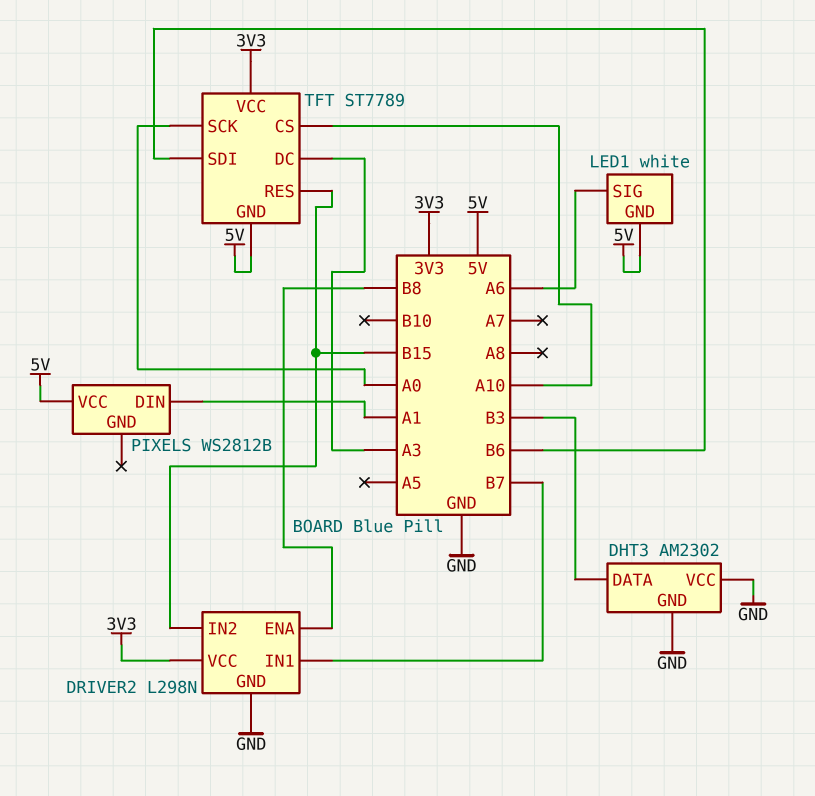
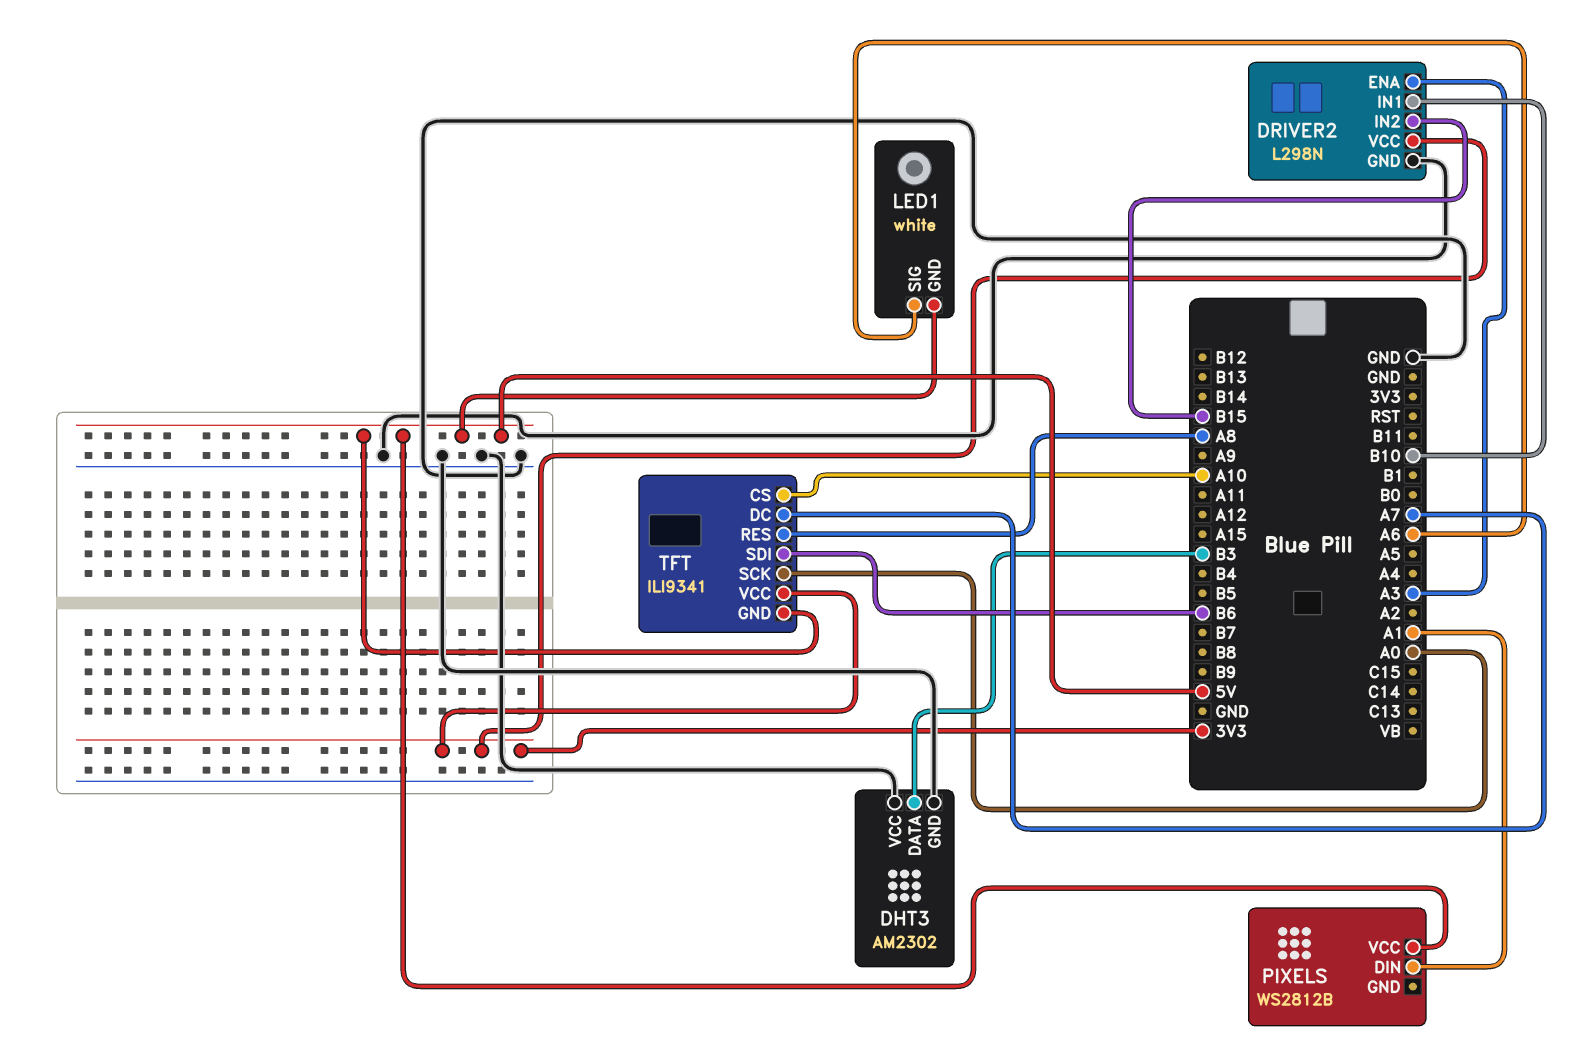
DRIVER2 pin ENA: B8 -> A3
DRIVER2 pin IN1: B7 -> B10
TFT: ST7789 -> ILI9341
TFT pin DC: A3 -> A7
TFT pin RES: B15 -> A8

